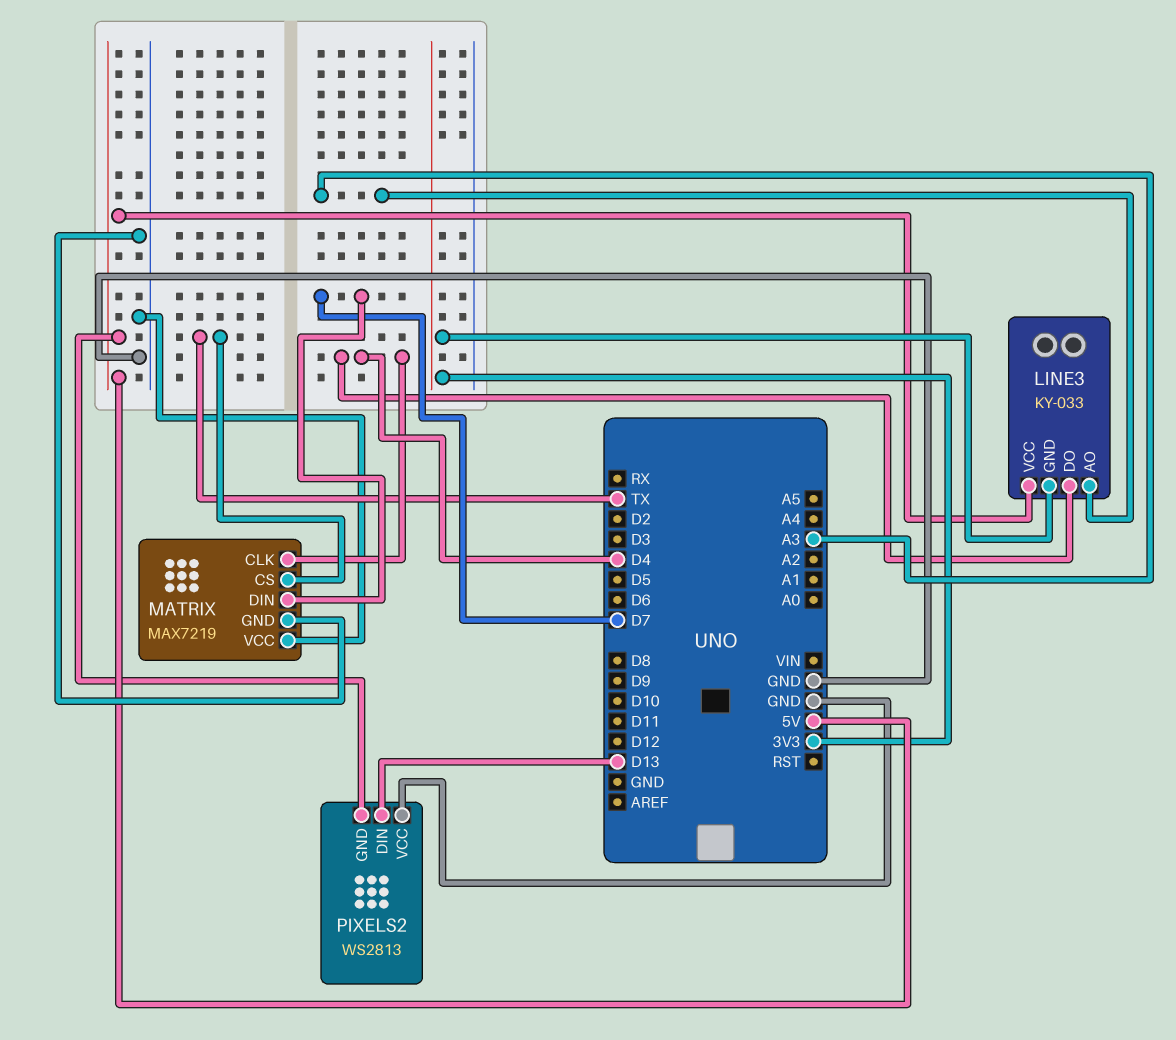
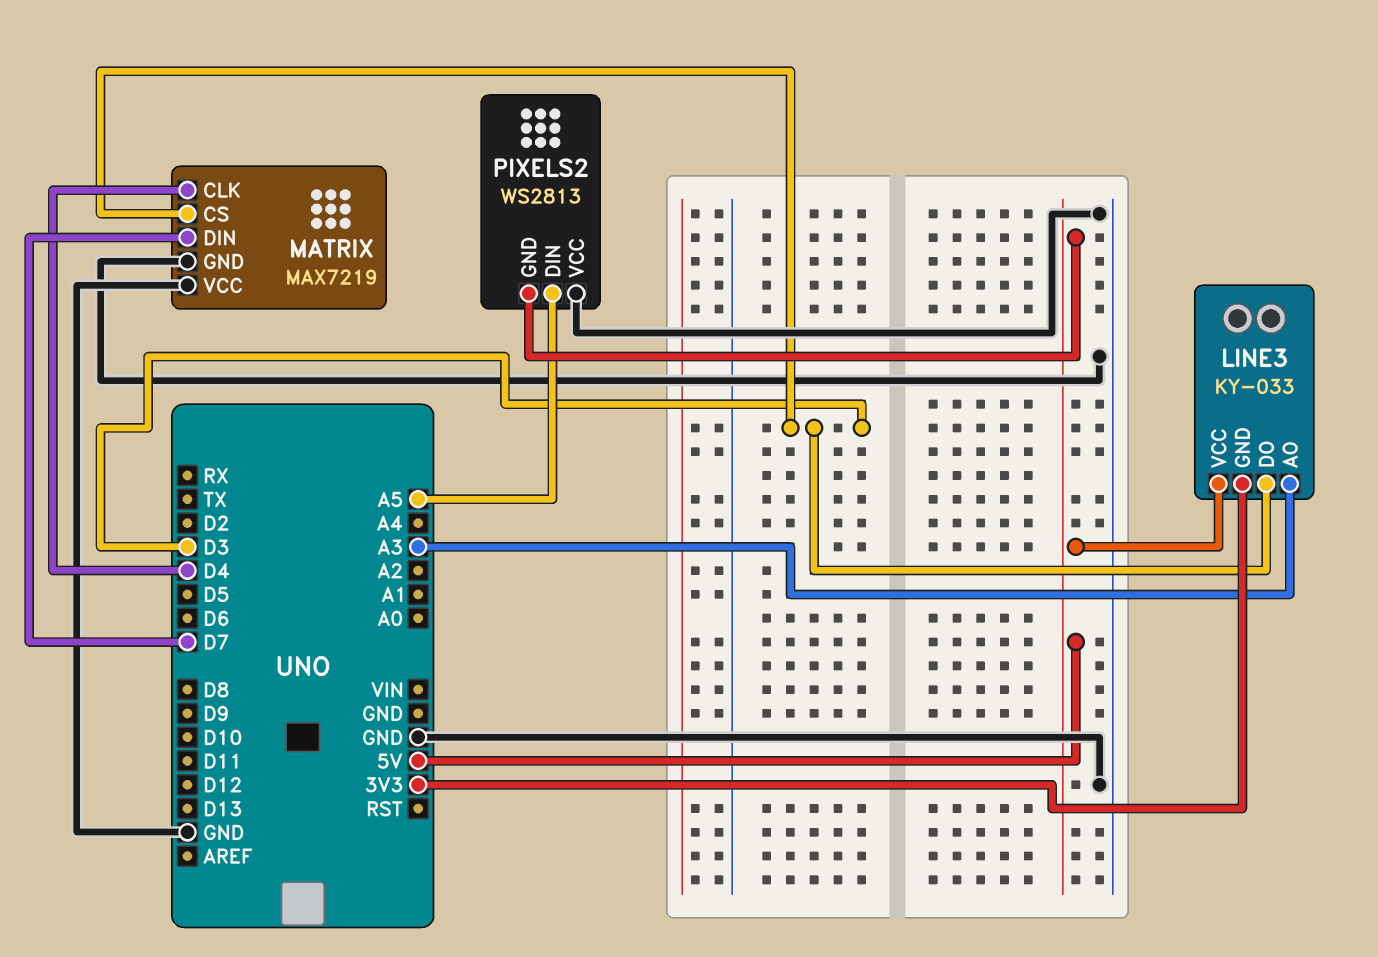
LINE3 pin DO: D4 -> D3
MATRIX pin CS: TX -> D3
PIXELS2 pin DIN: D13 -> A5

